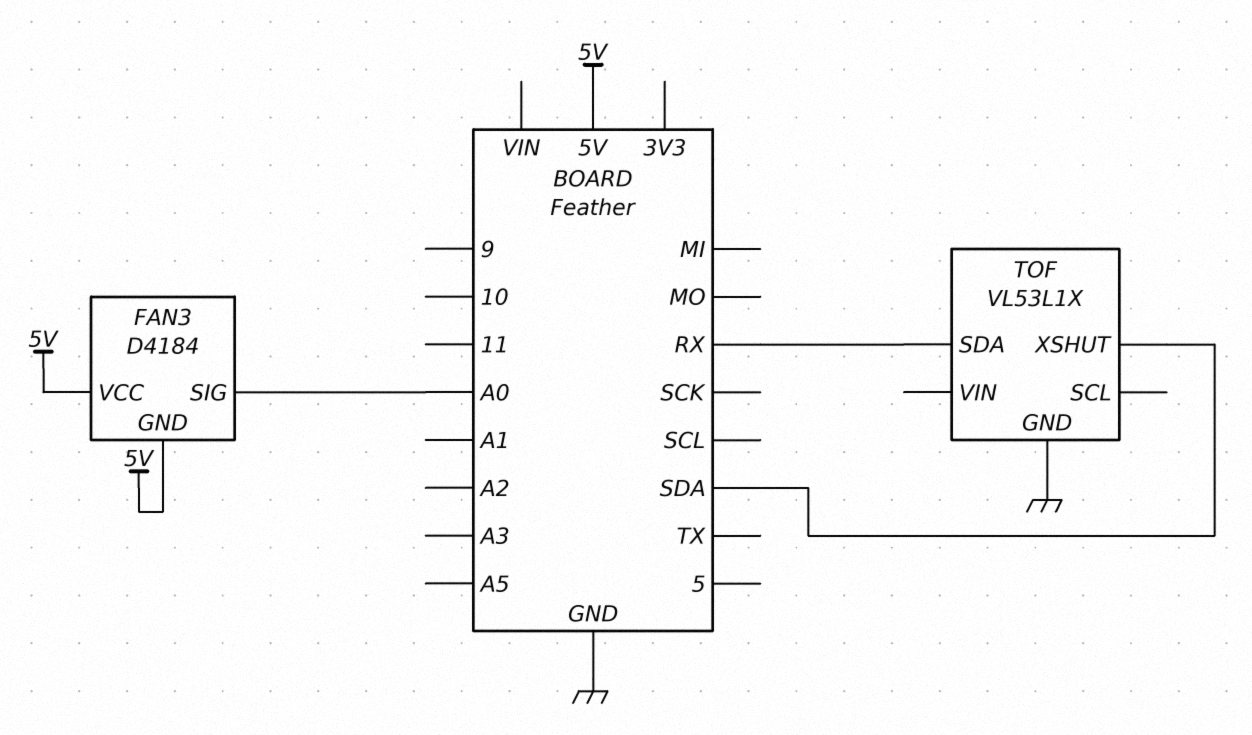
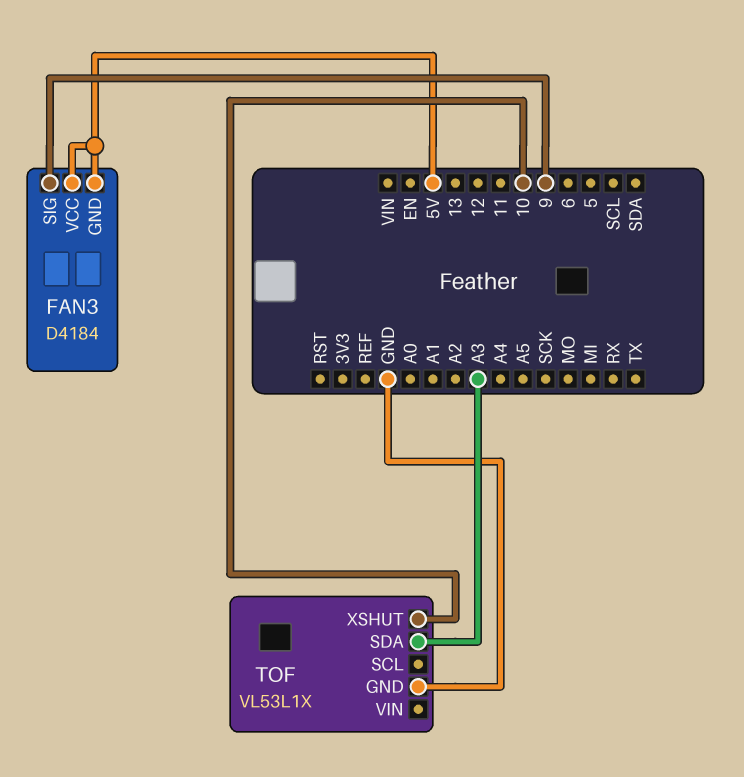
FAN3 pin SIG: A0 -> 9
TOF pin SDA: RX -> A3
TOF pin XSHUT: SDA -> 10

